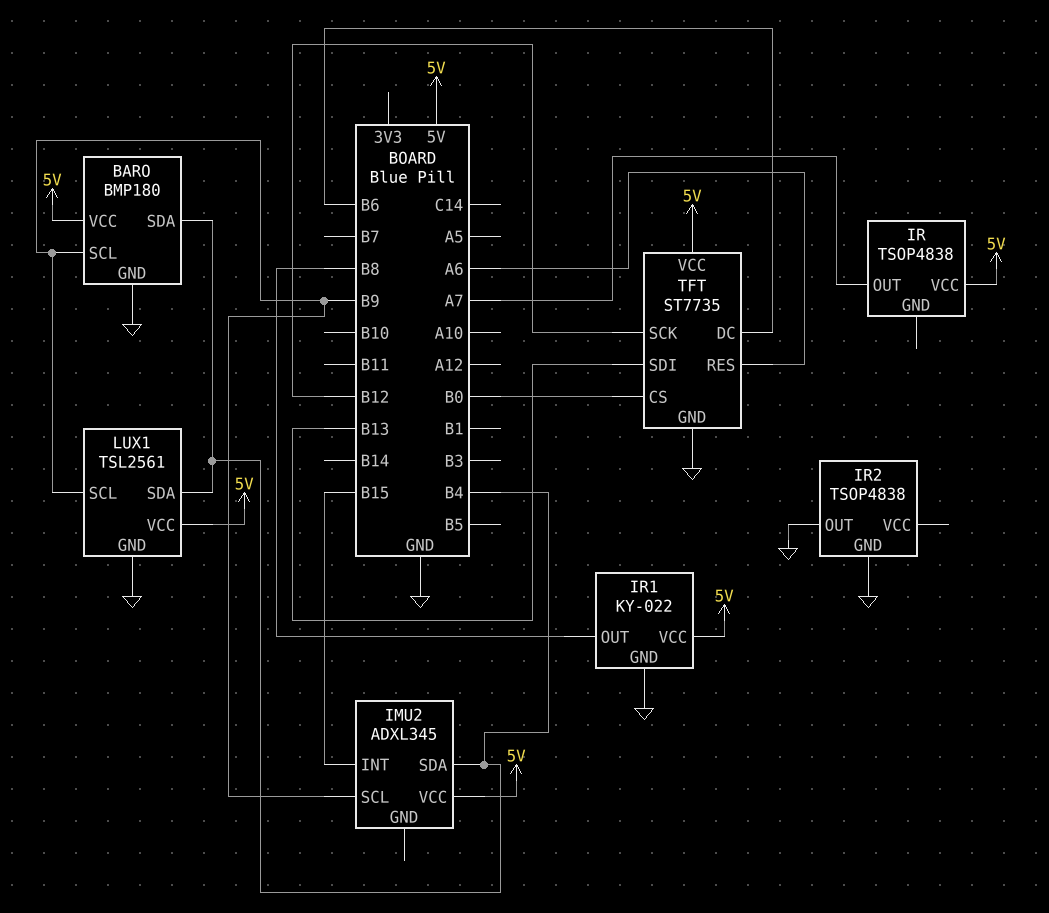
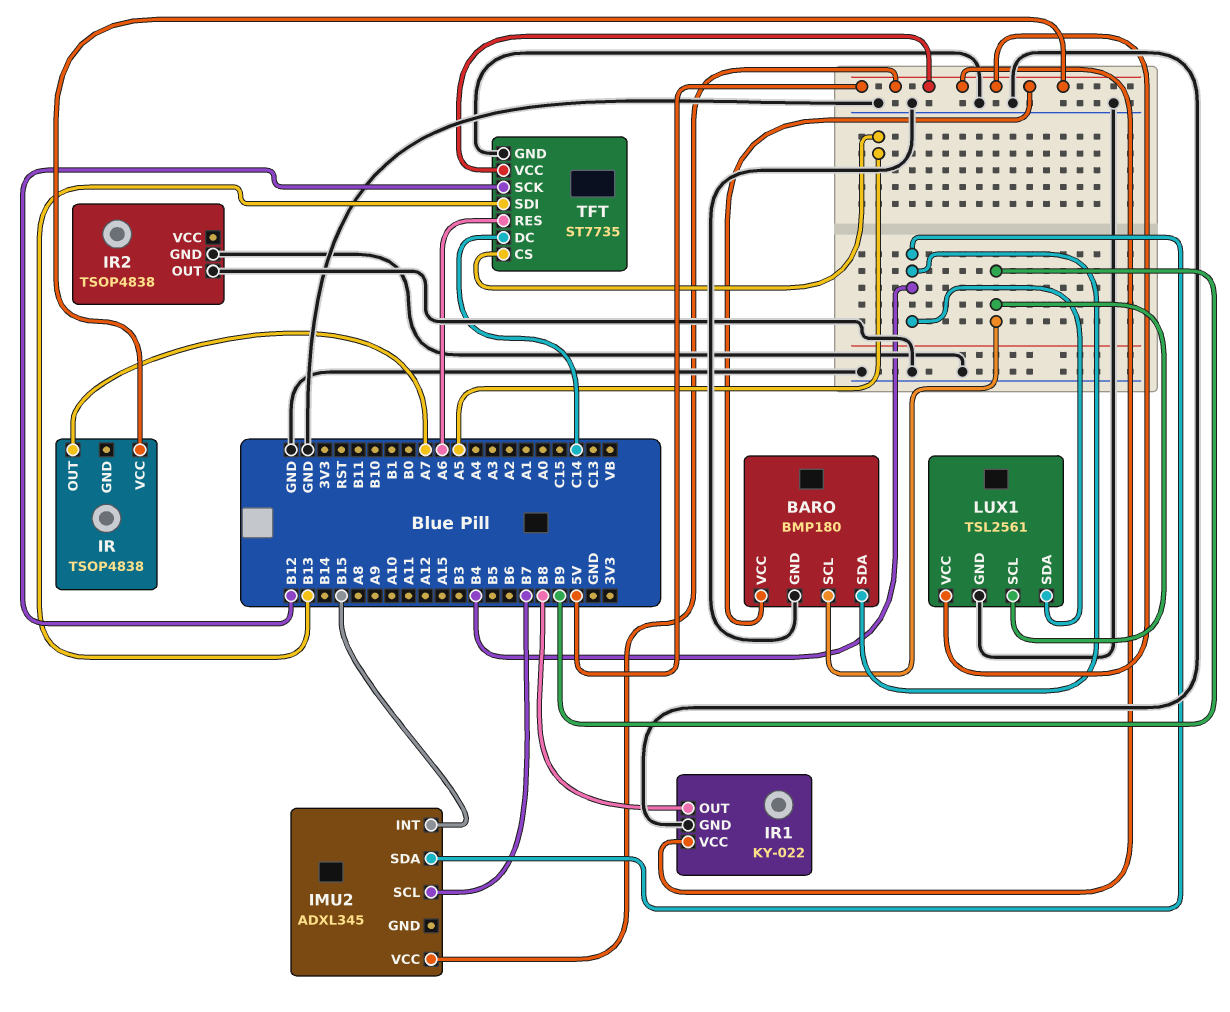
IMU2 pin SCL: B9 -> B7
TFT pin CS: B0 -> A5
TFT pin DC: B6 -> C14

